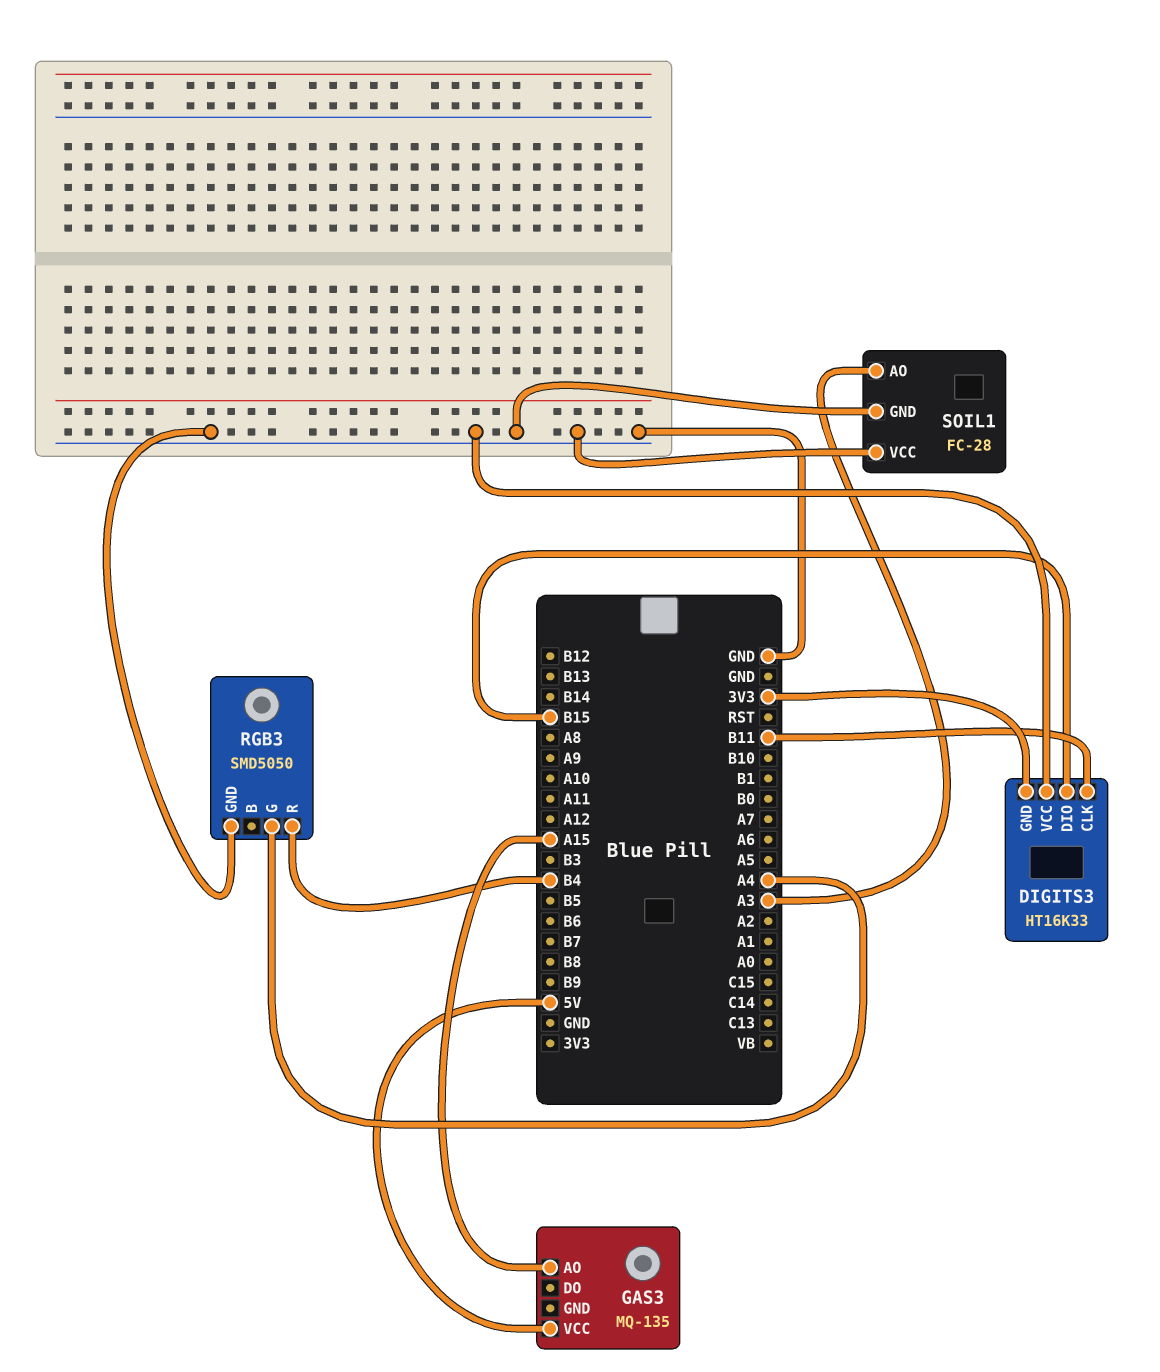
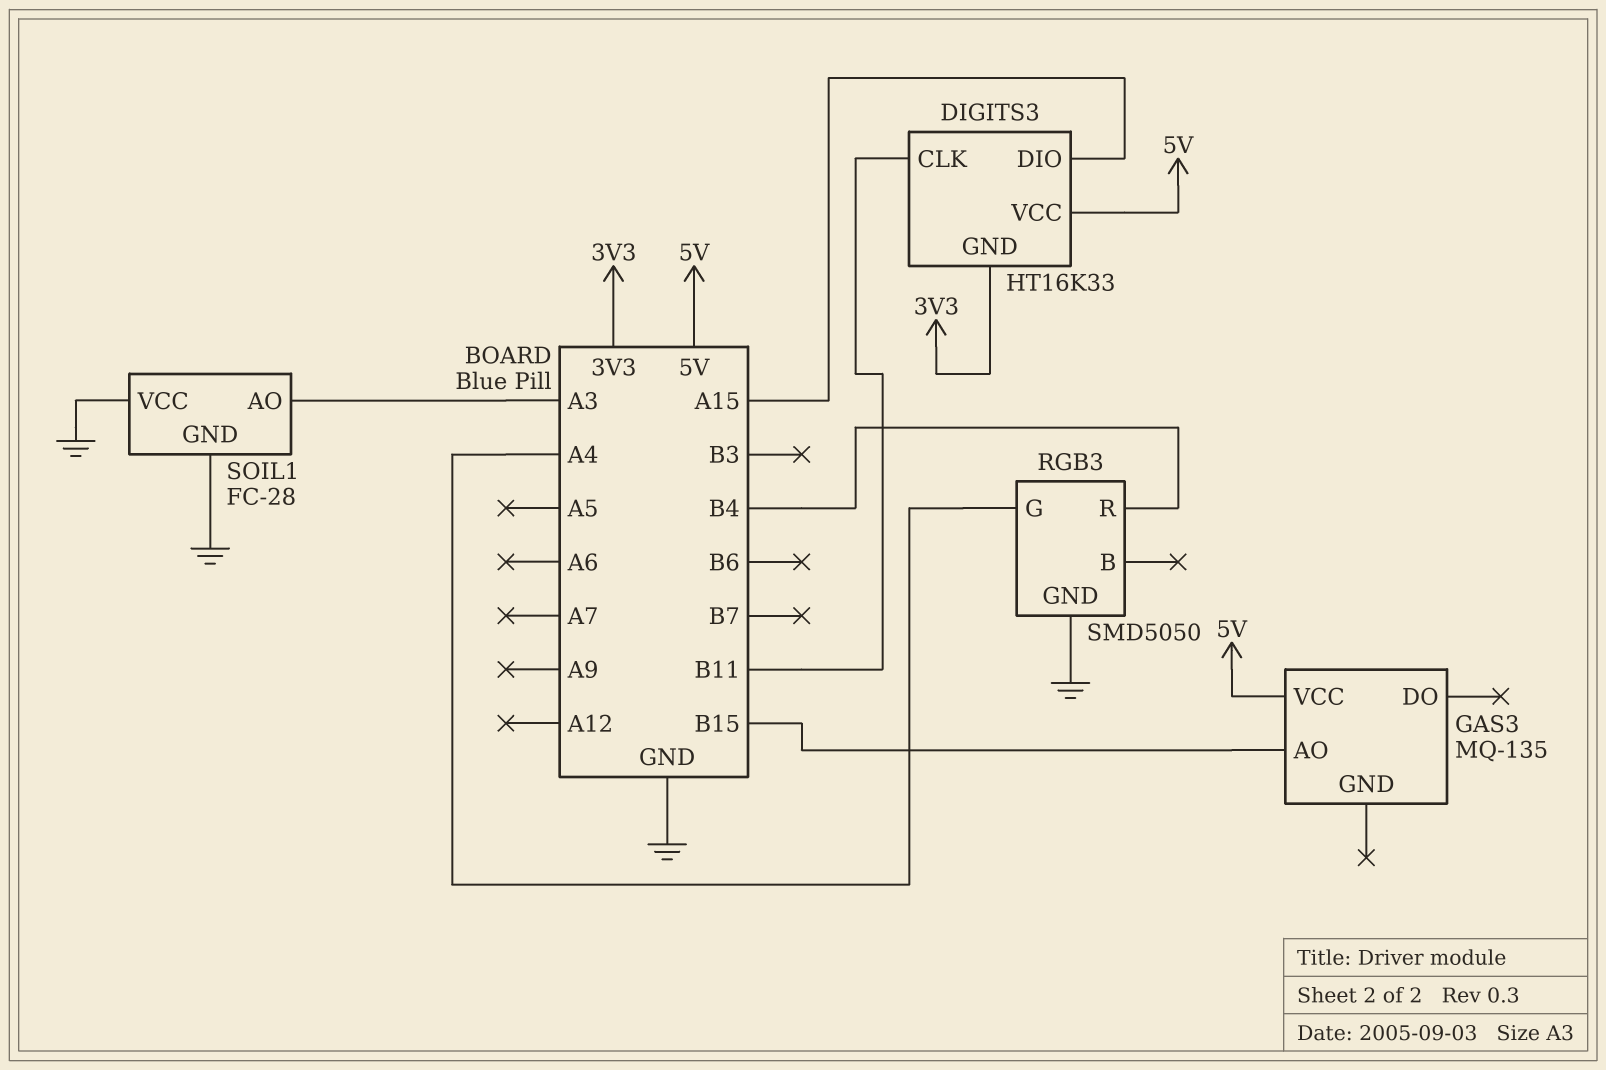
DIGITS3 pin DIO: B15 -> A15
DIGITS3 pin VCC: GND -> 5V
GAS3 pin AO: A15 -> B15

